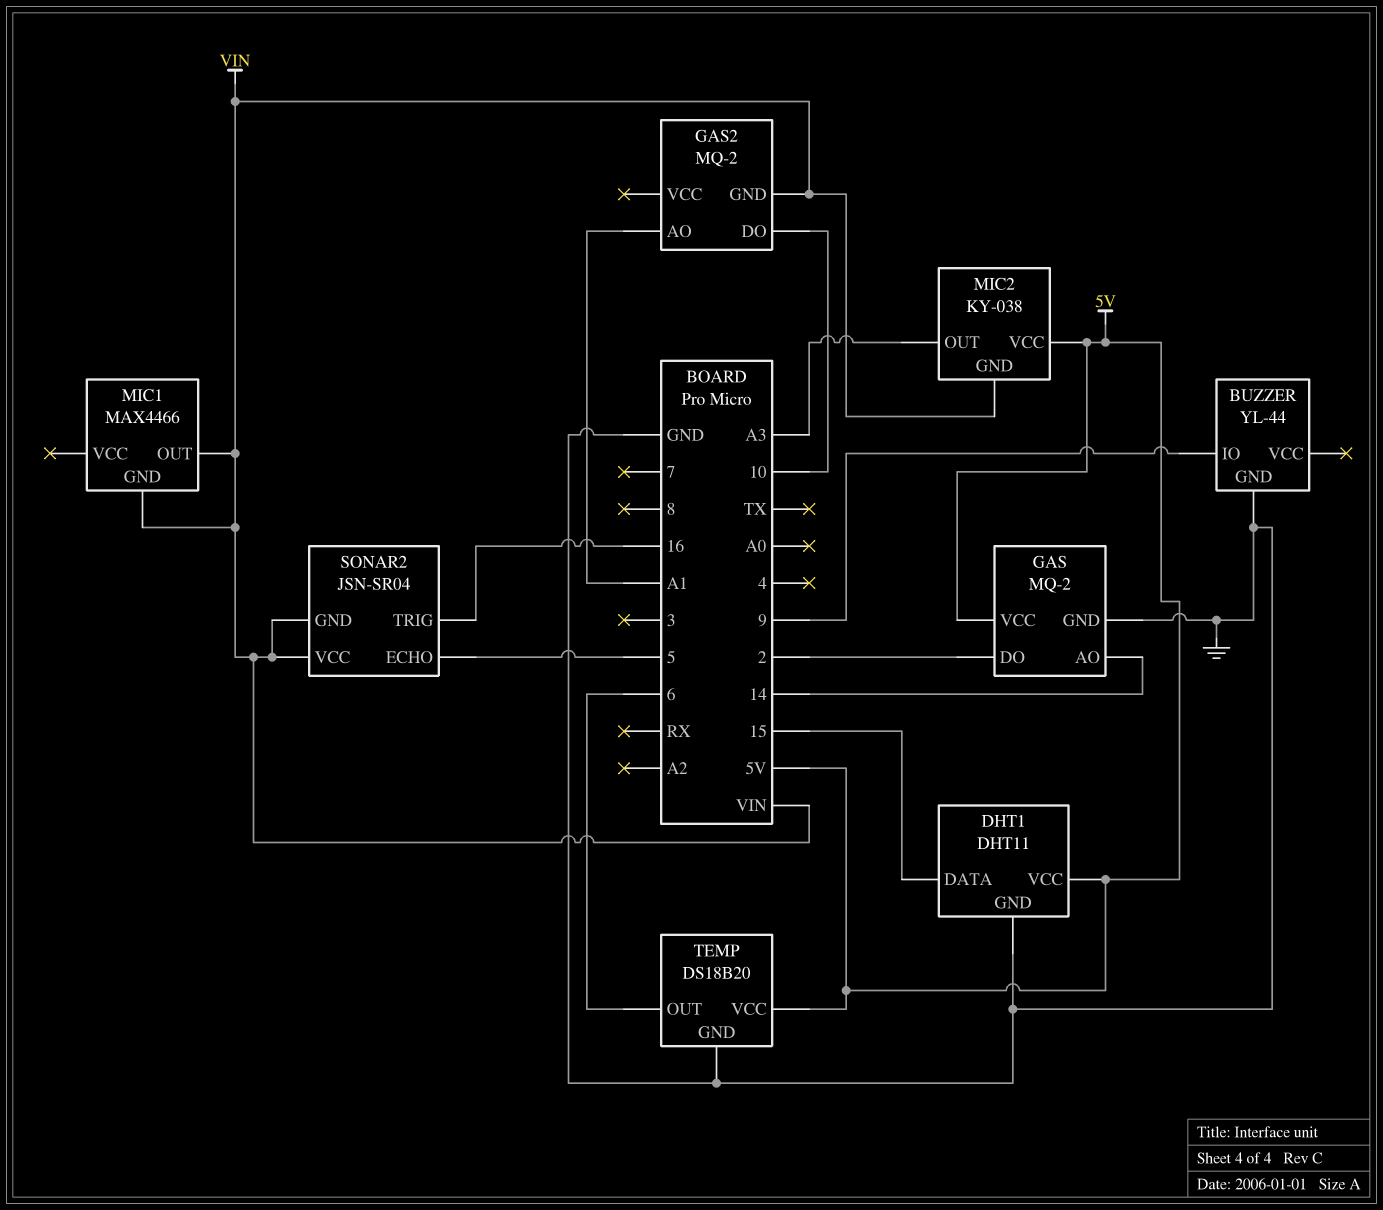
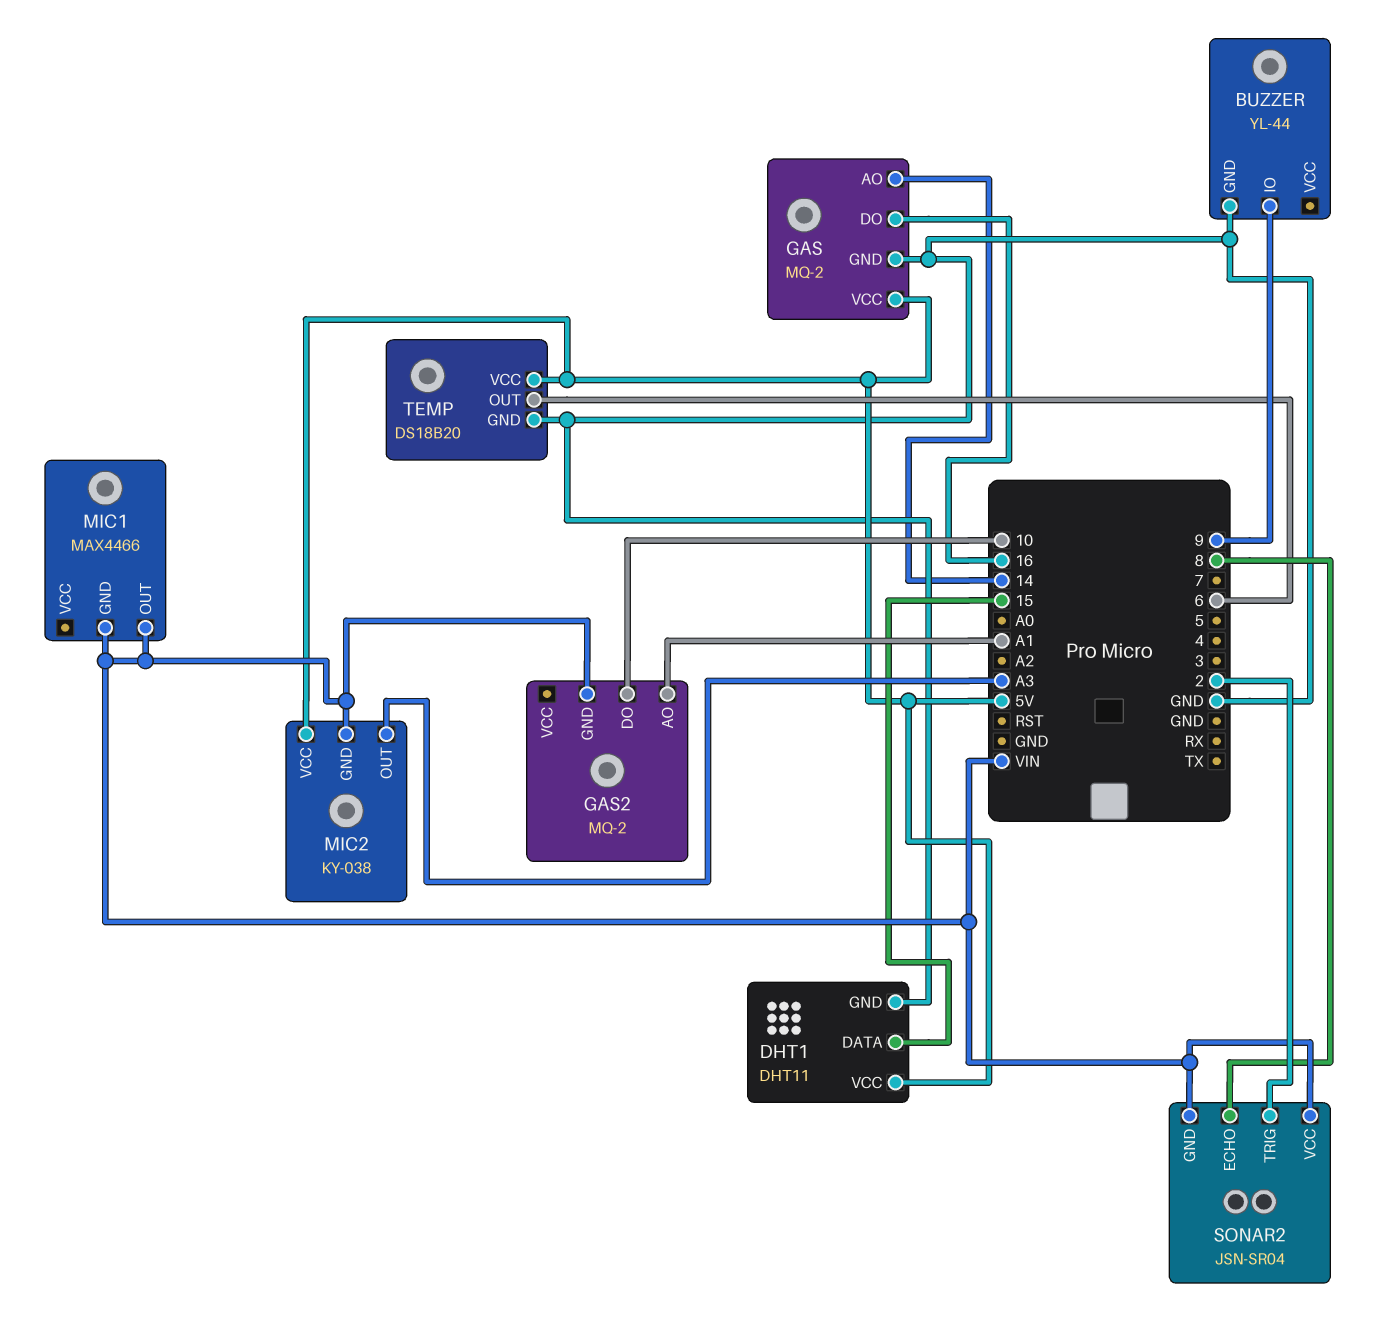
GAS pin DO: 2 -> 16
SONAR2 pin ECHO: 5 -> 8
SONAR2 pin TRIG: 16 -> 2

